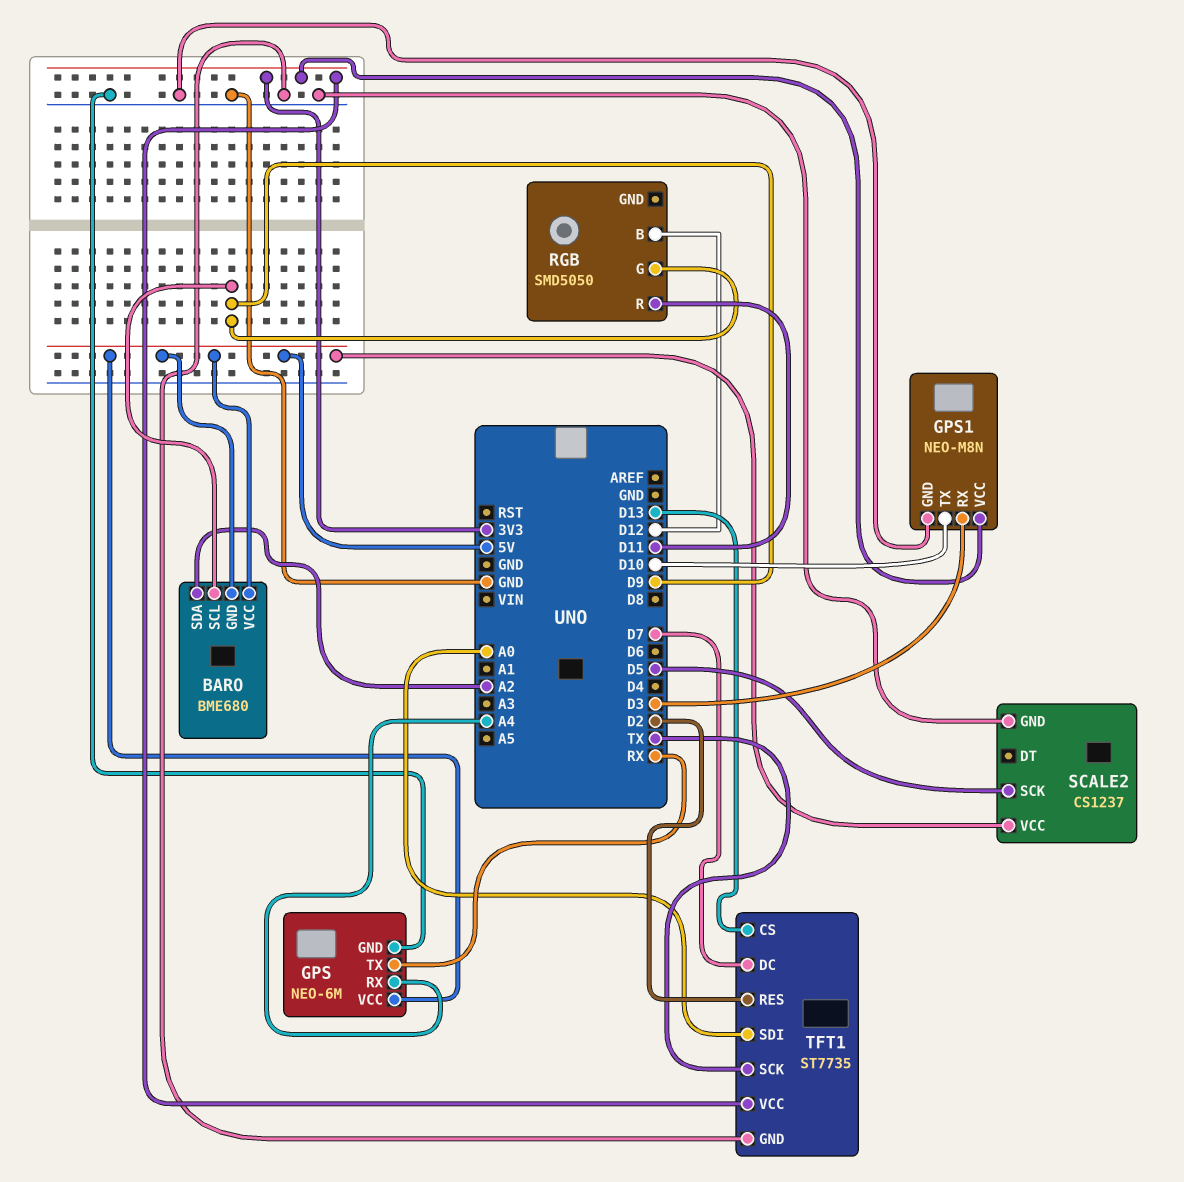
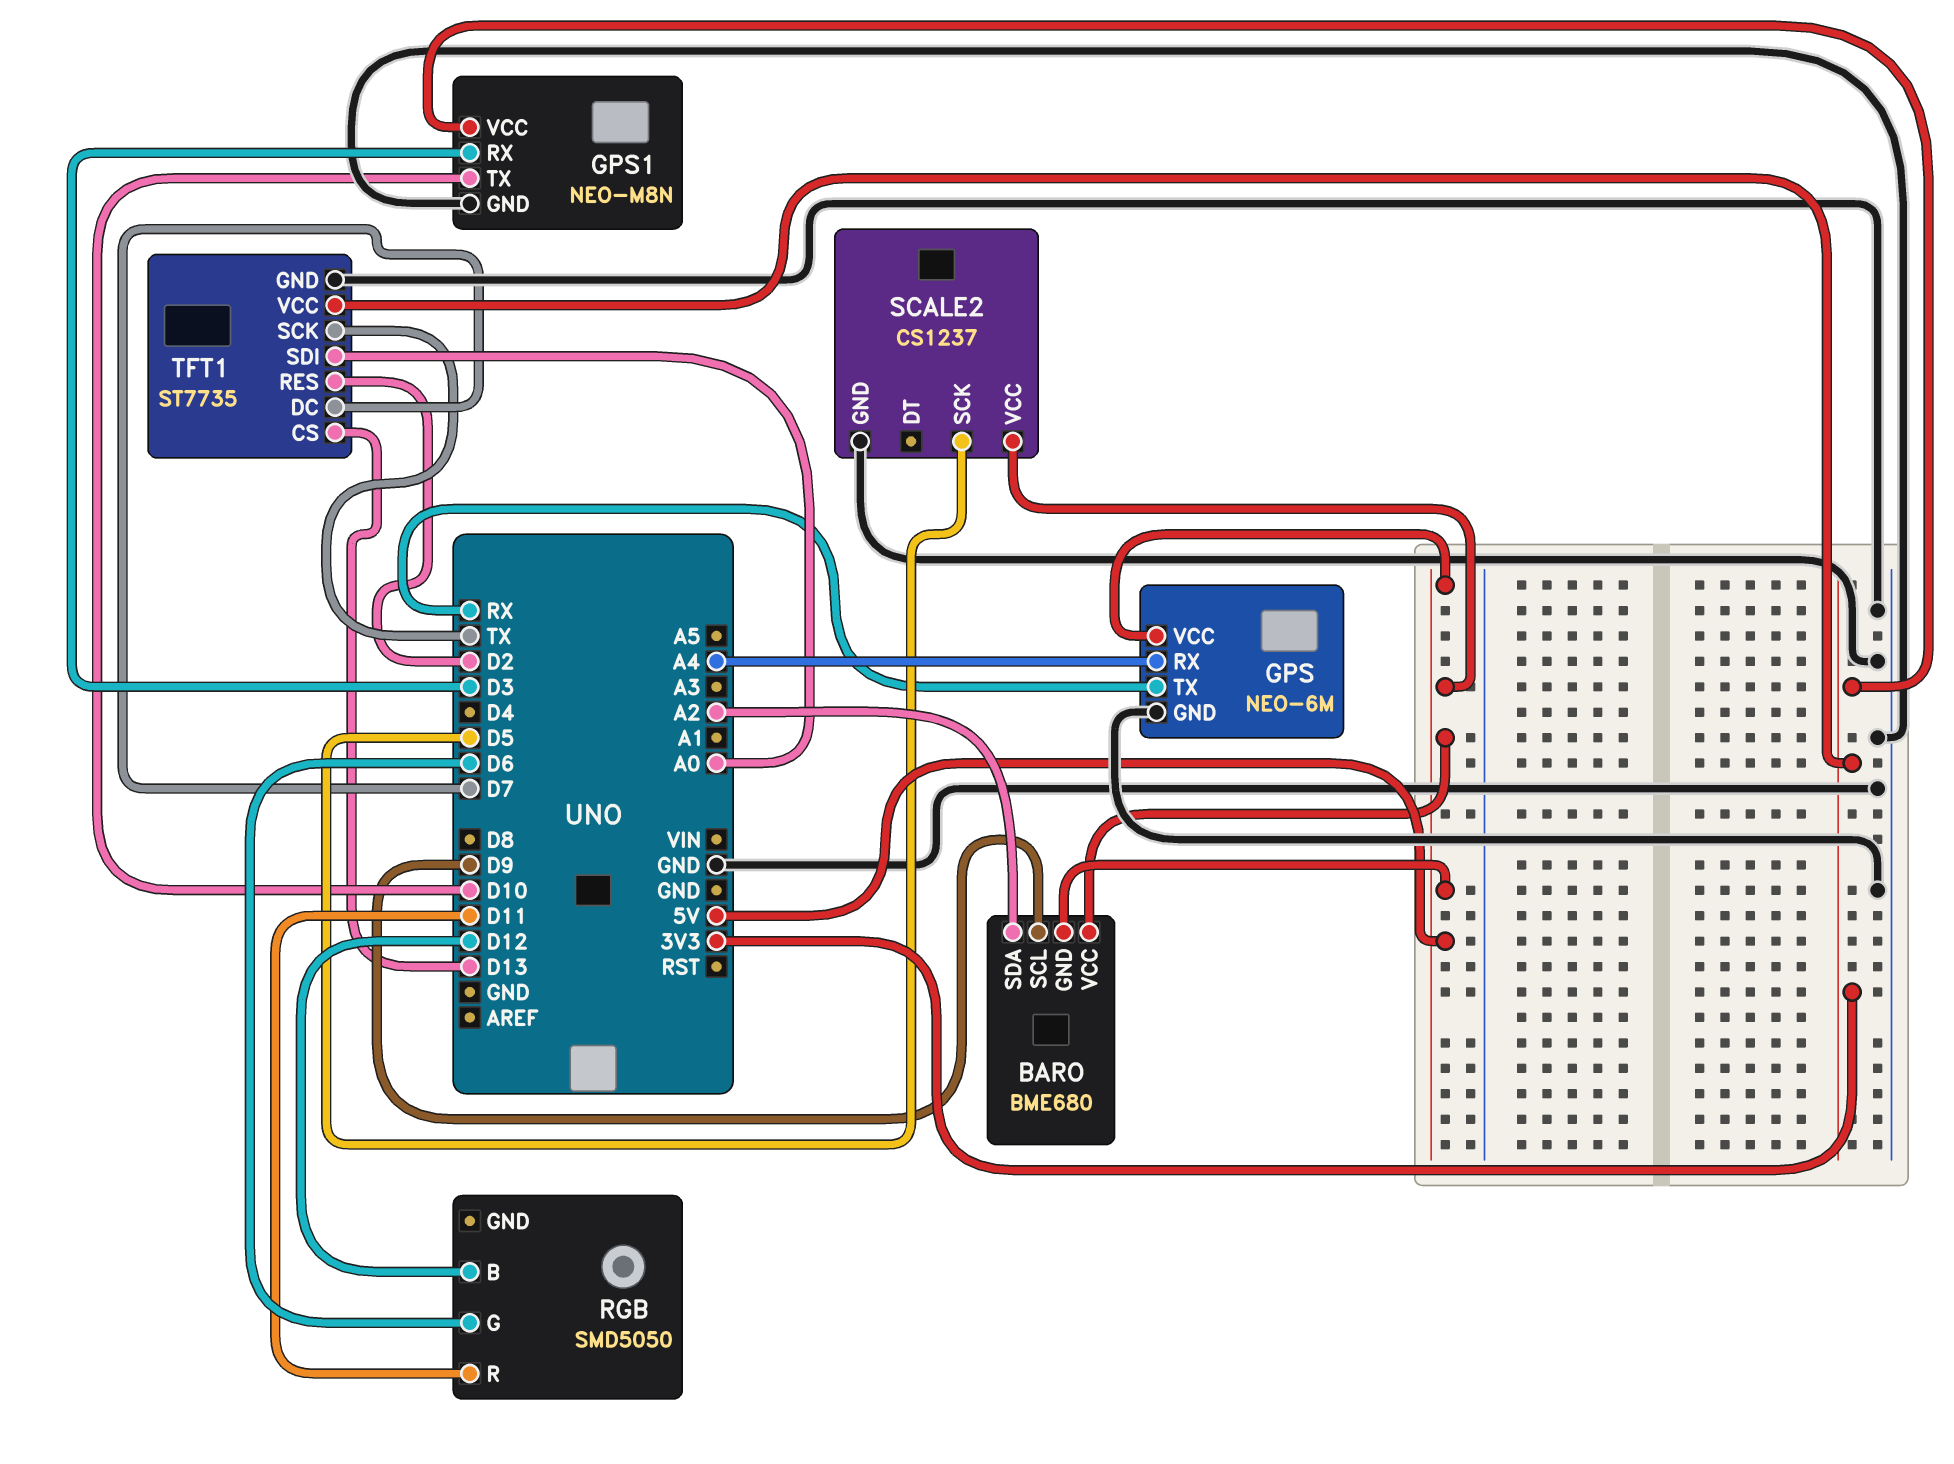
RGB pin G: D9 -> D6

